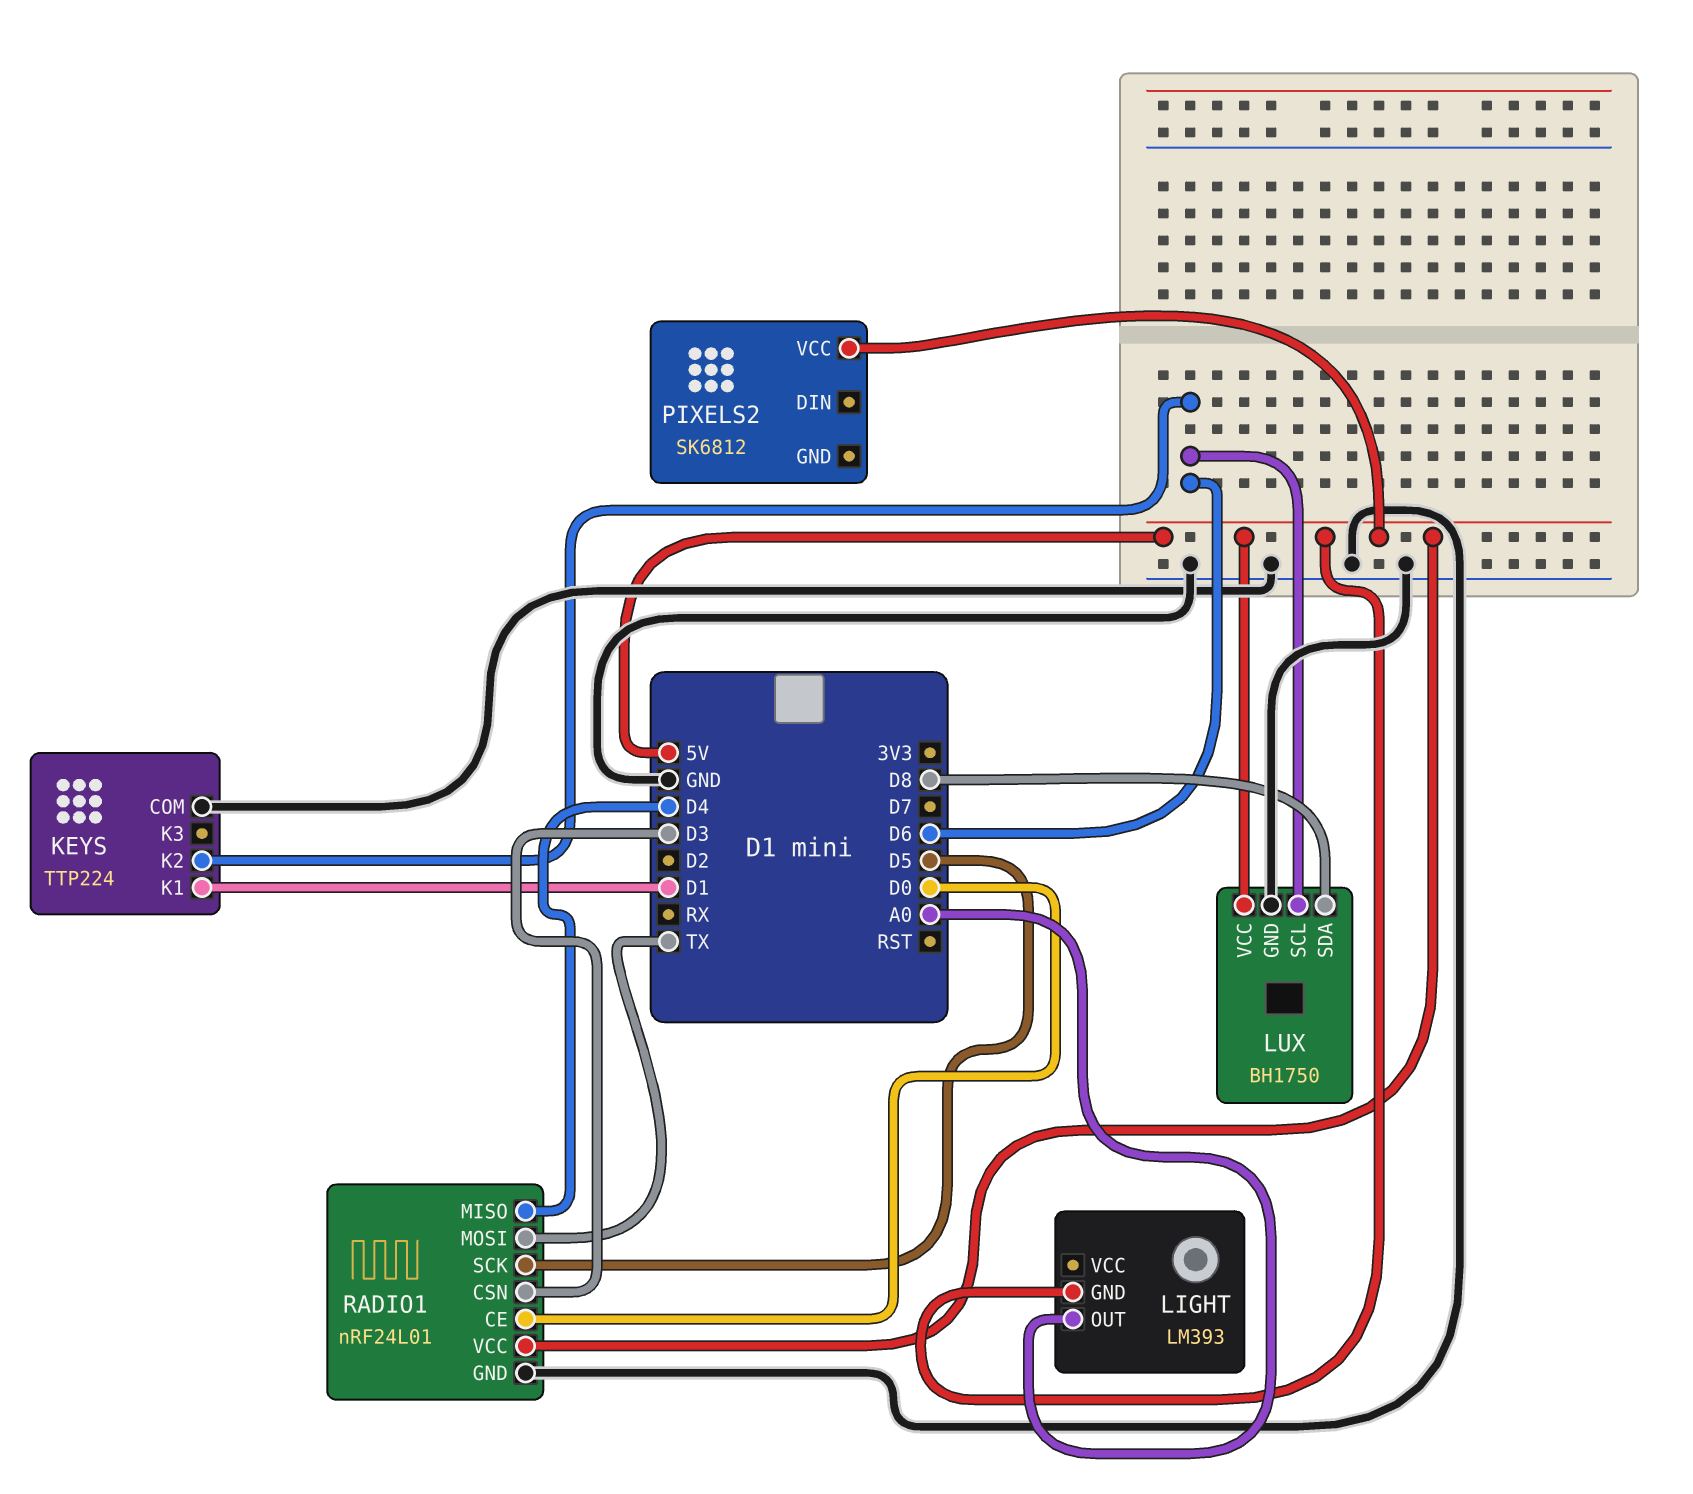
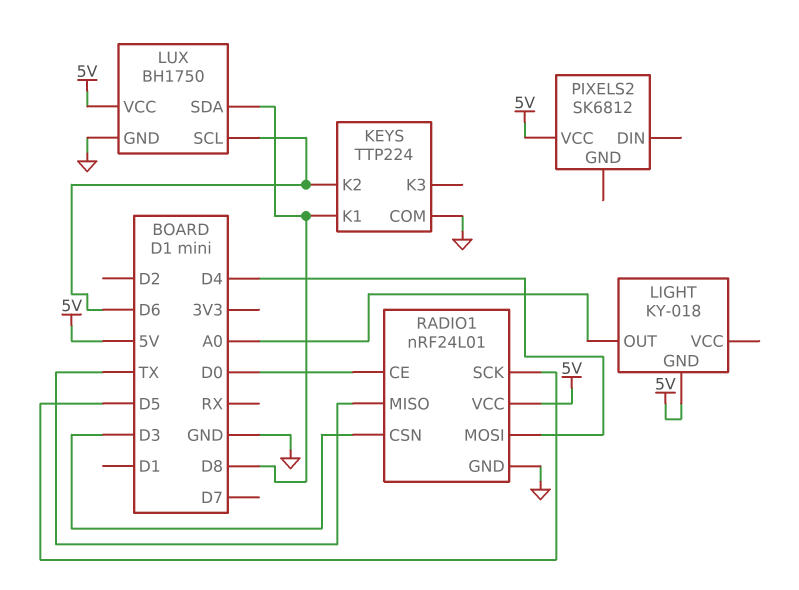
KEYS pin K1: D1 -> D8
LIGHT: LM393 -> KY-018
RADIO1 pin MISO: D4 -> TX
RADIO1 pin MOSI: TX -> D4

